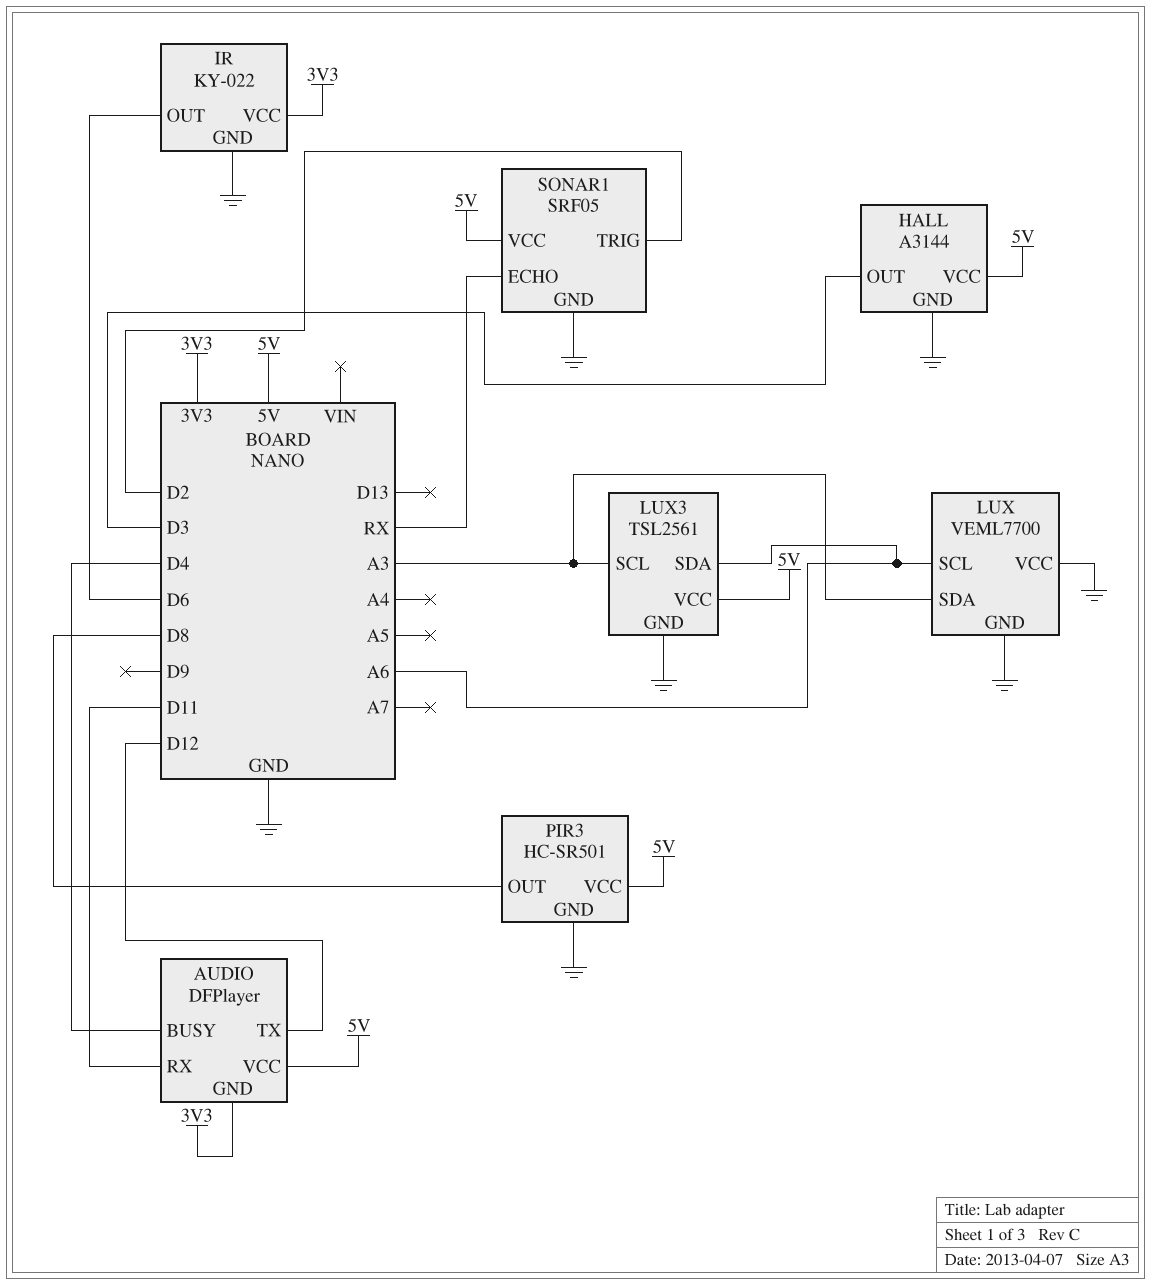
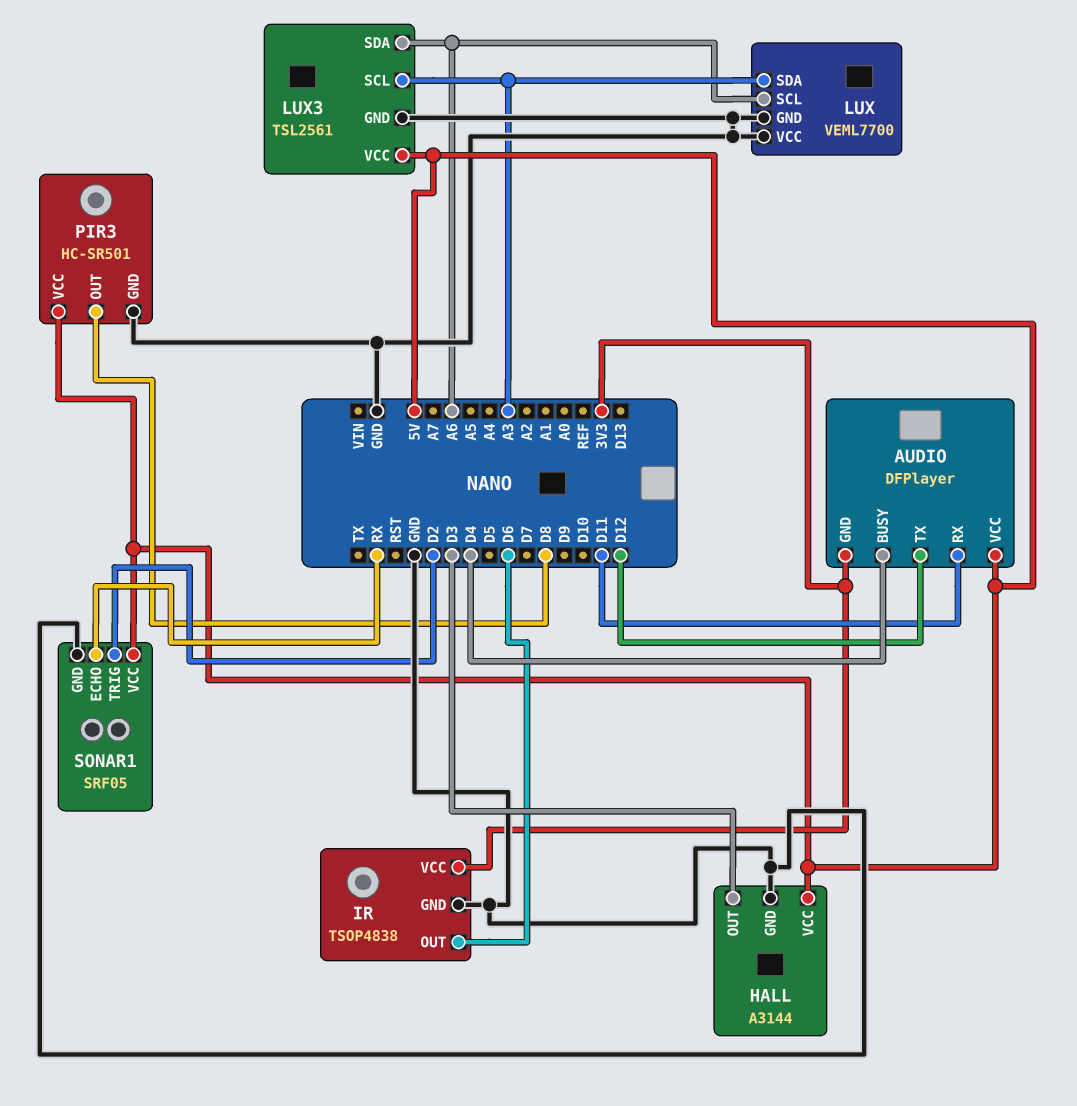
IR: KY-022 -> TSOP4838

